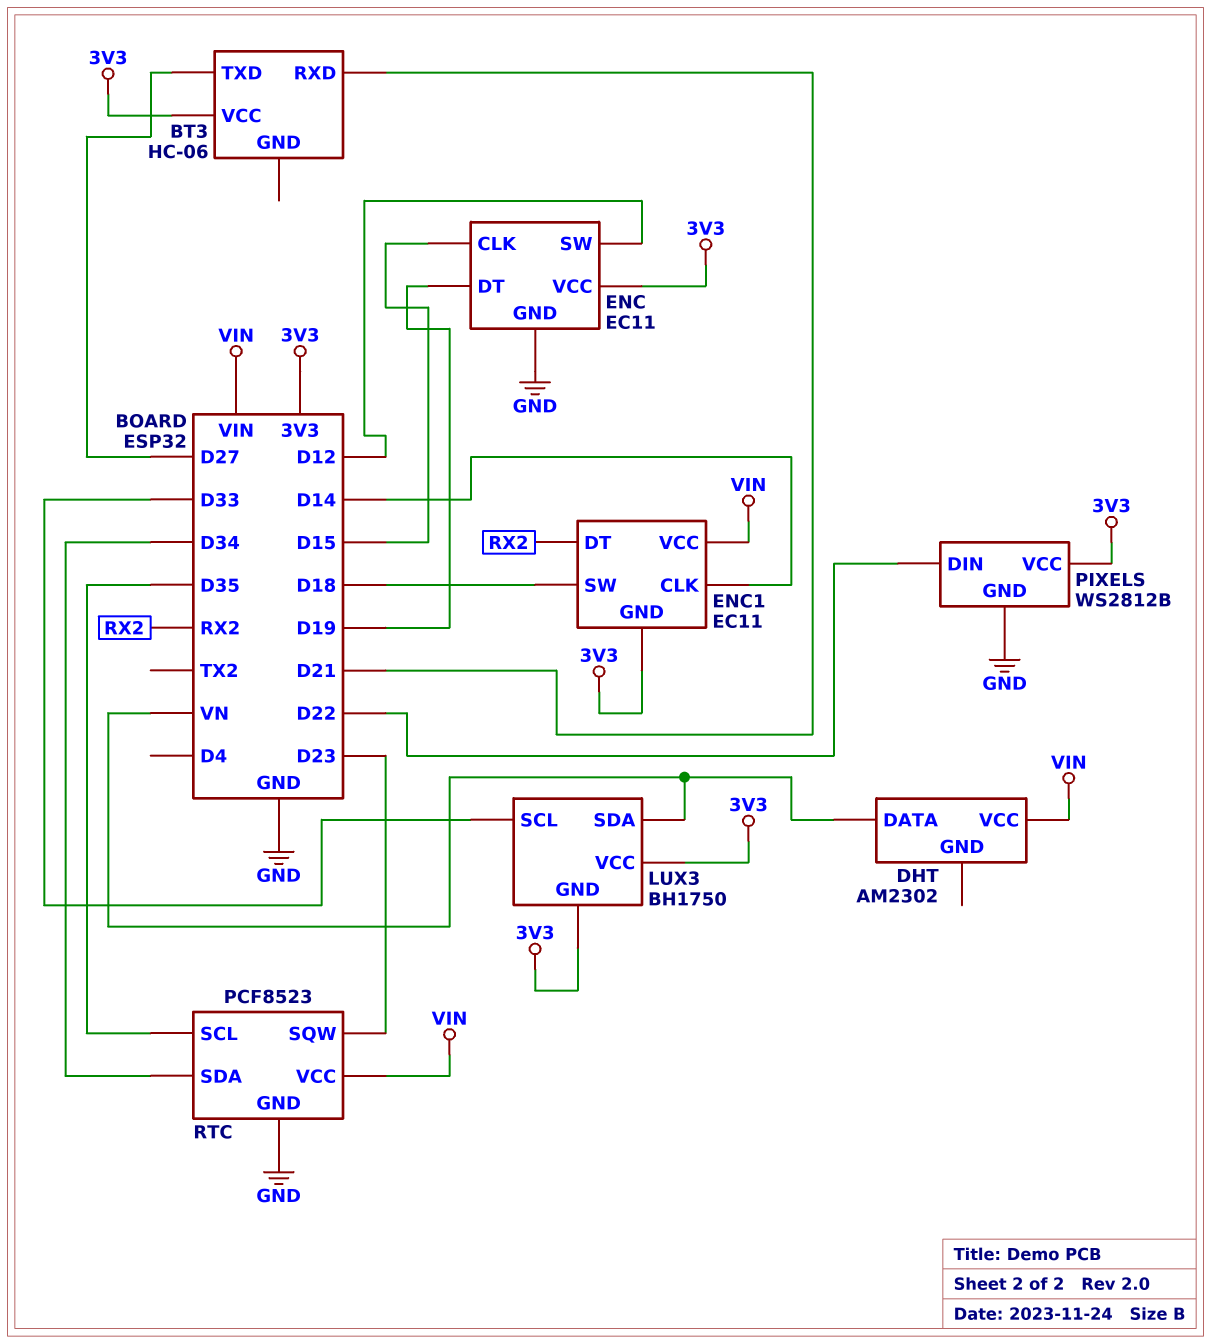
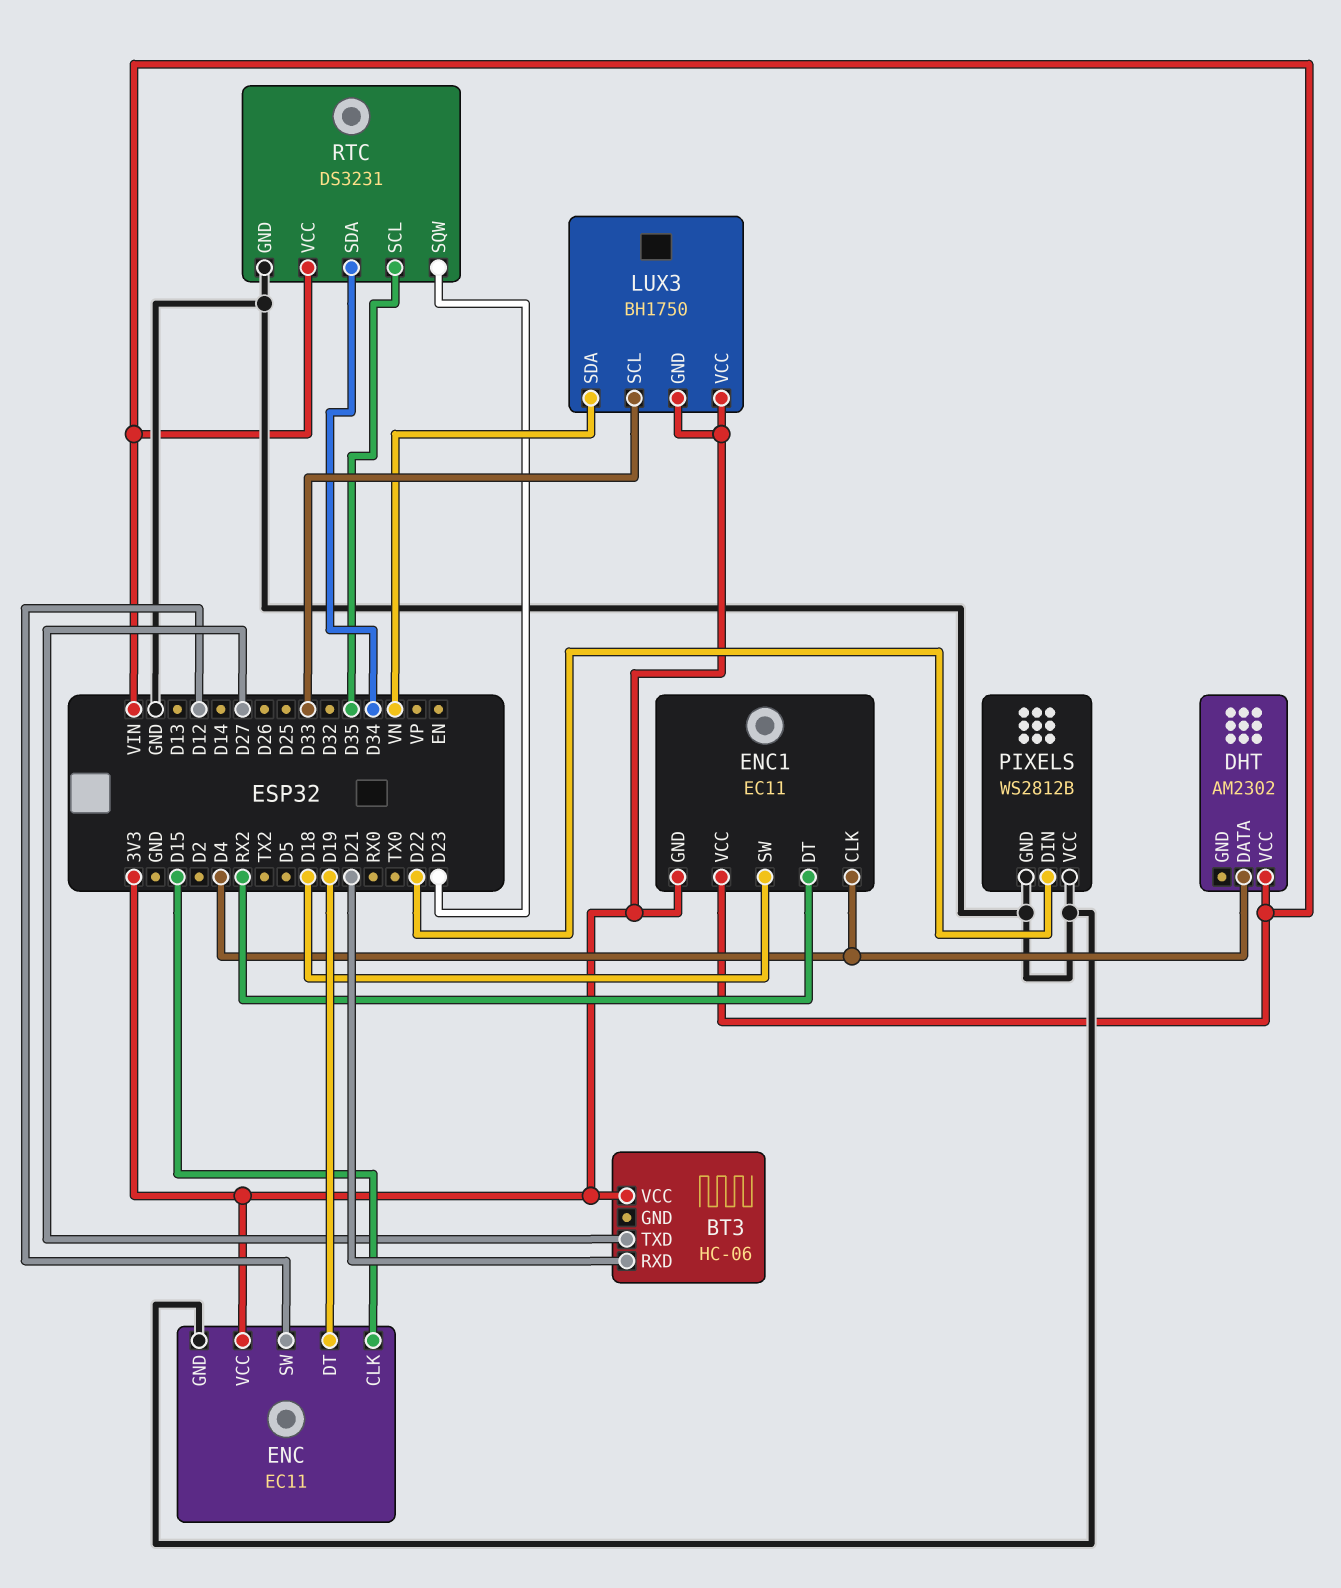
DHT pin DATA: VN -> D4
ENC1 pin CLK: D14 -> D4
PIXELS pin VCC: 3V3 -> GND
RTC: PCF8523 -> DS3231

